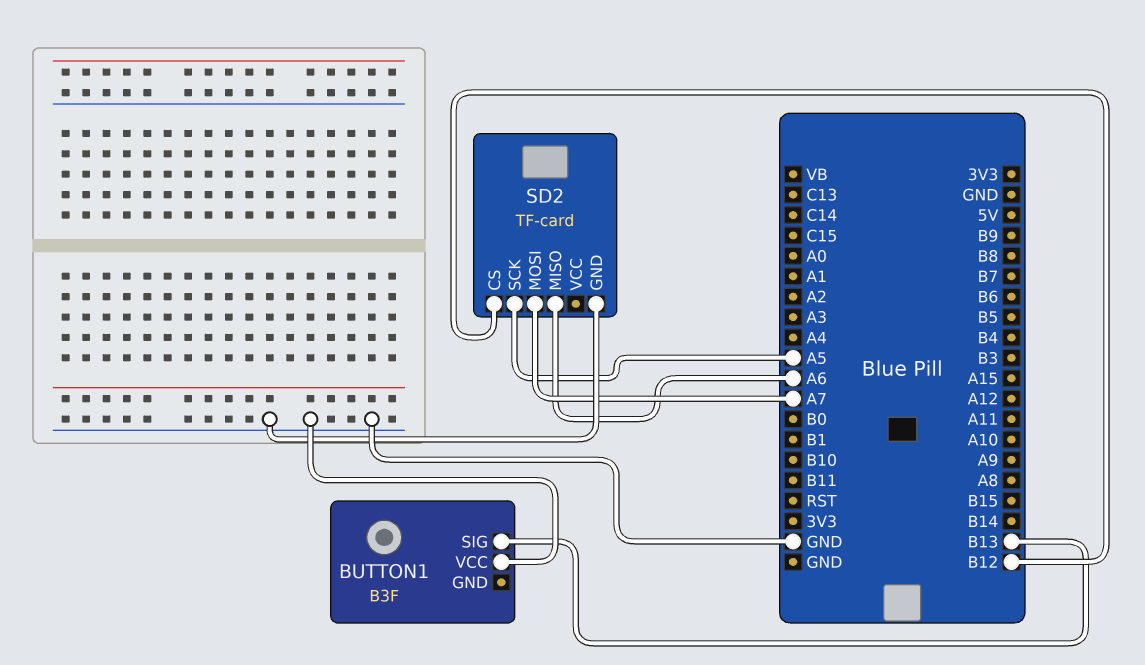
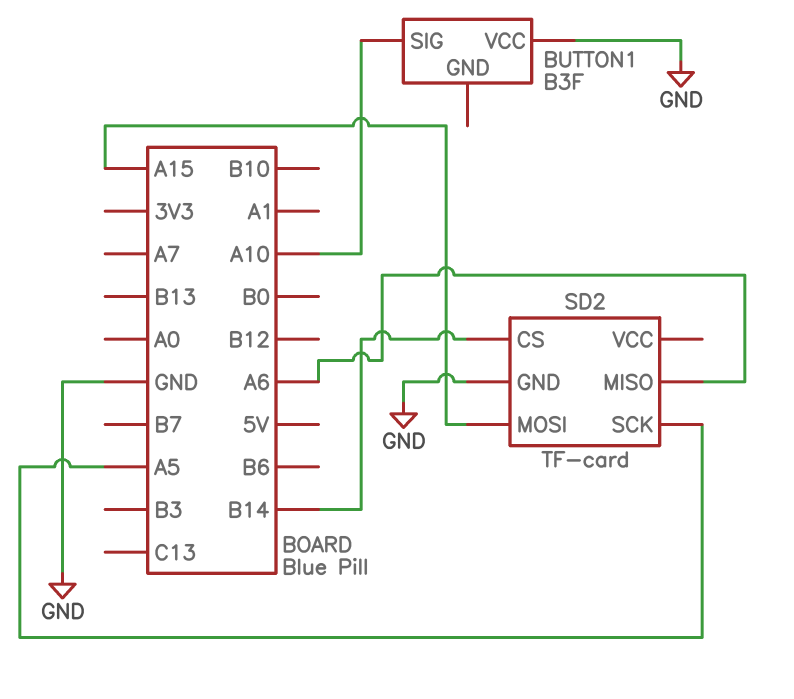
BUTTON1 pin SIG: B13 -> A10
SD2 pin CS: B12 -> B14
SD2 pin MOSI: A7 -> A15

